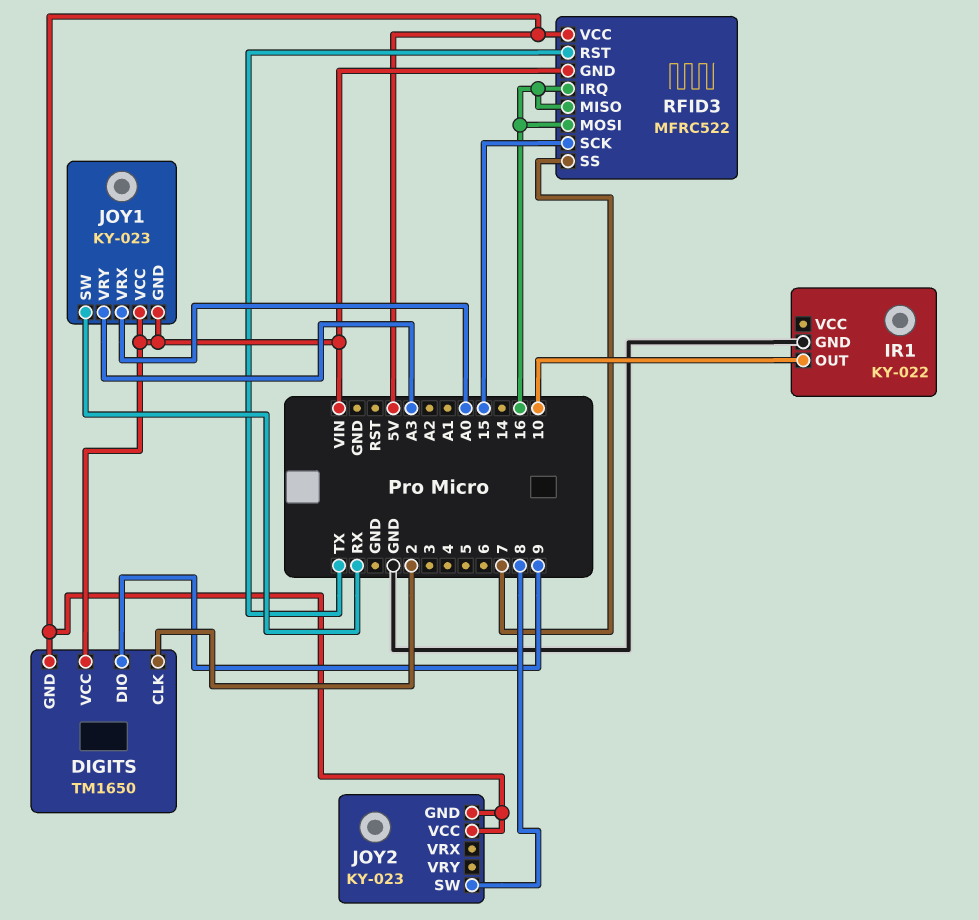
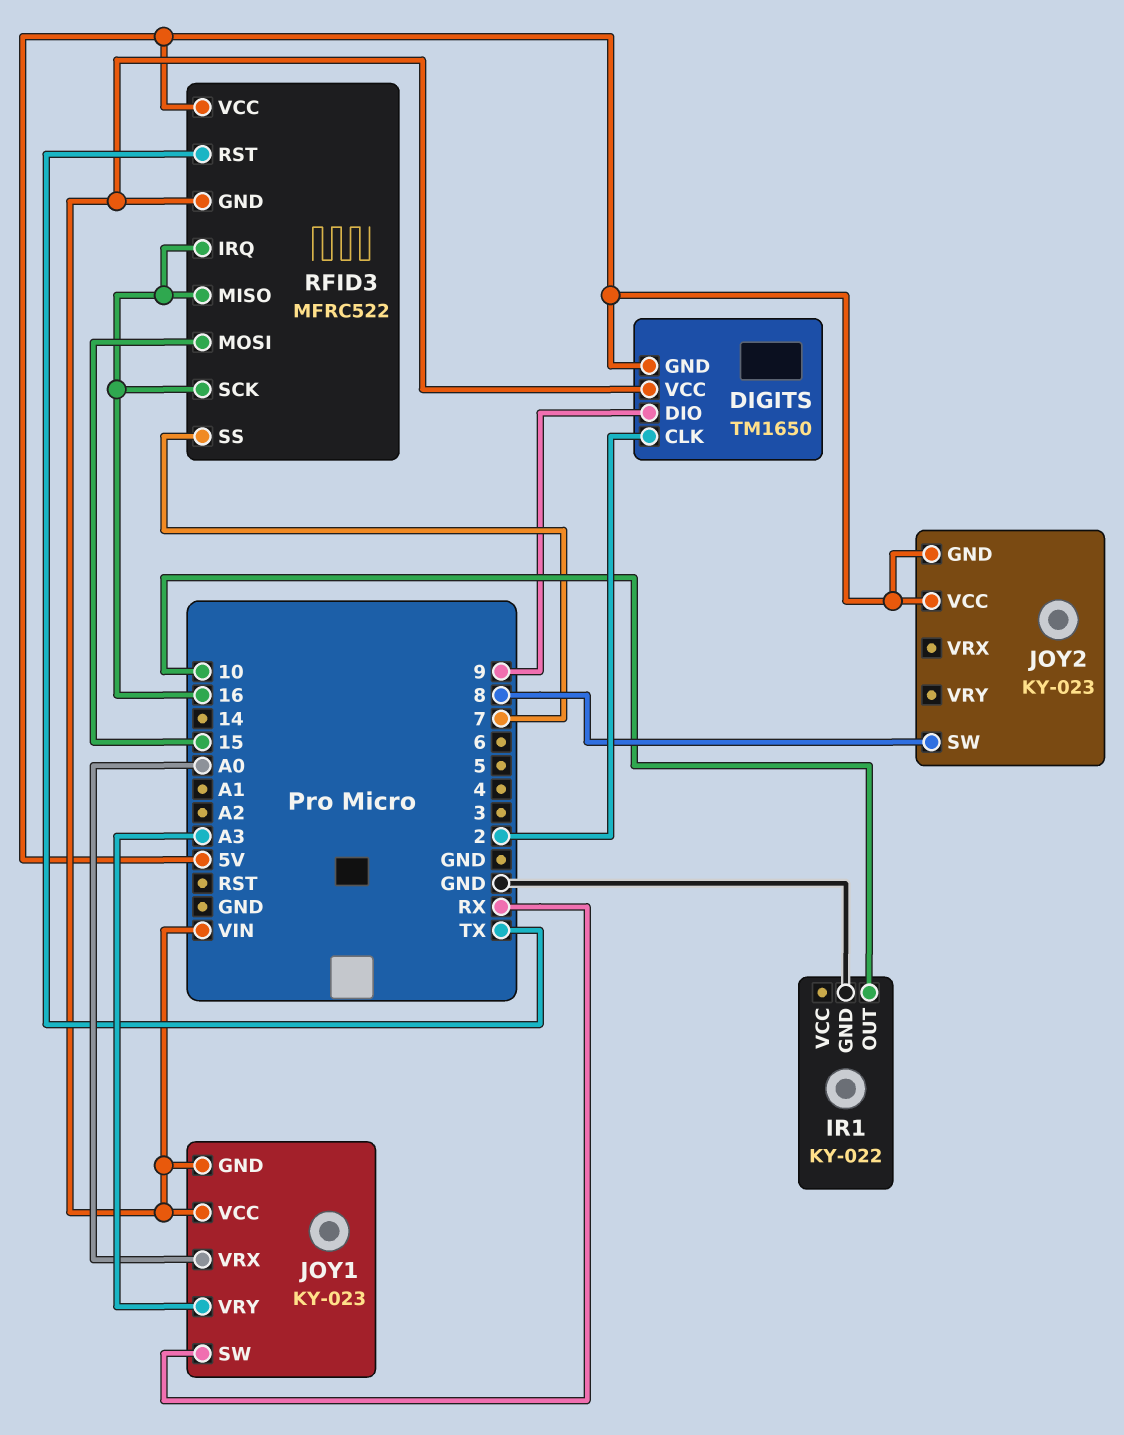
RFID3 pin MOSI: 16 -> 15
RFID3 pin SCK: 15 -> 16

